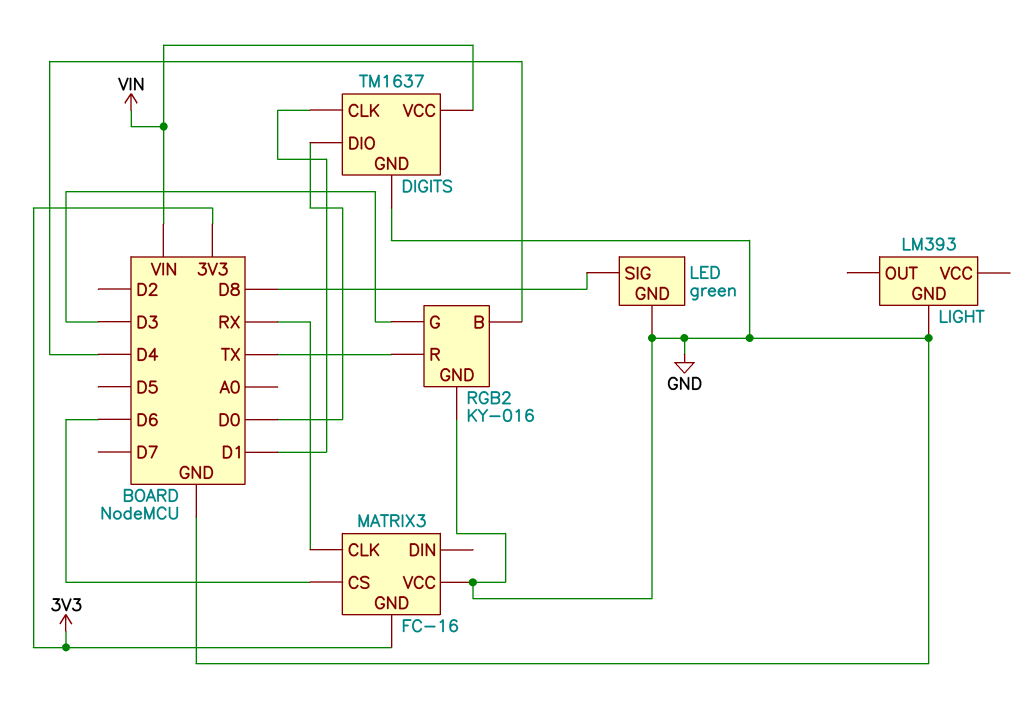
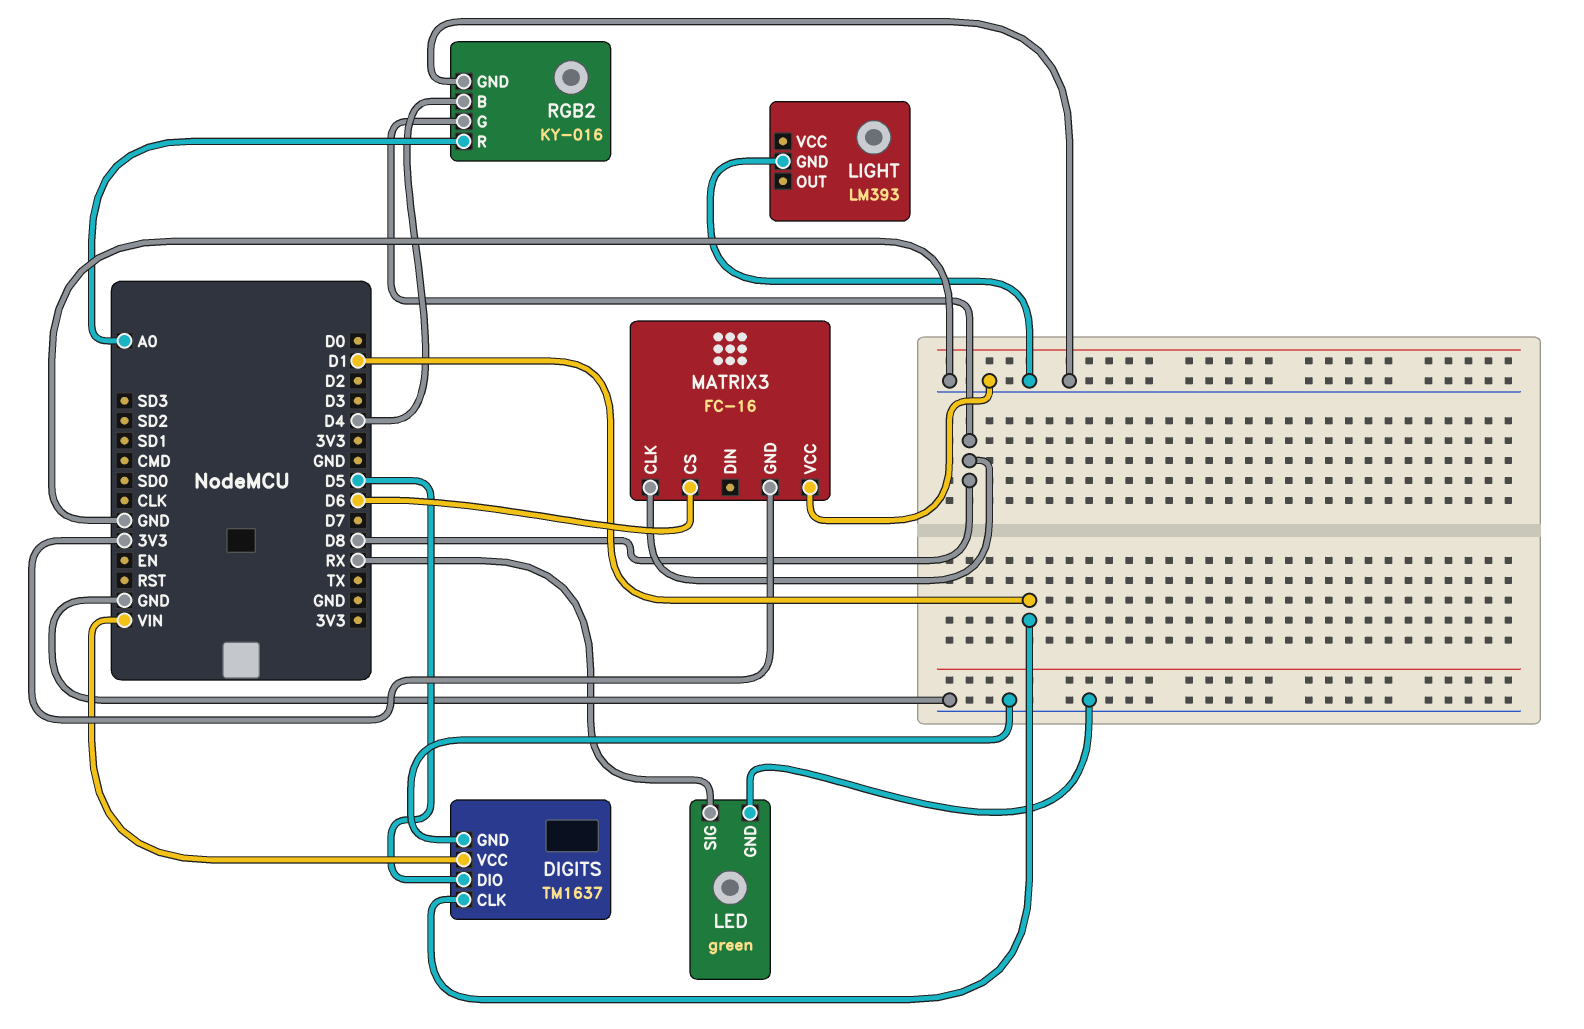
DIGITS pin DIO: D0 -> D5
LED pin SIG: D8 -> RX
MATRIX3 pin CLK: RX -> D8
RGB2 pin G: D3 -> D8
RGB2 pin R: TX -> A0

